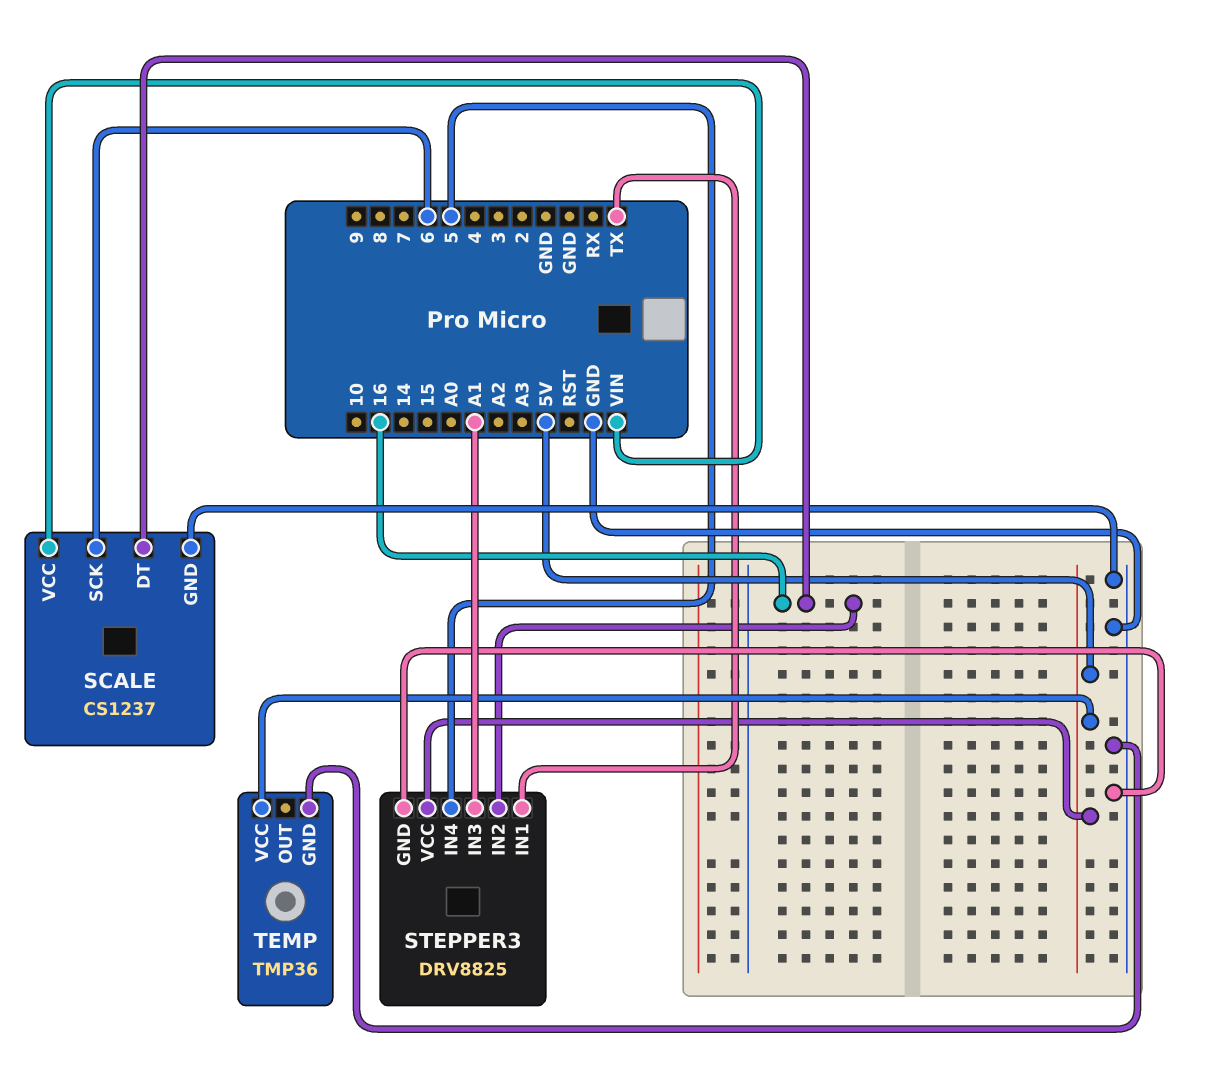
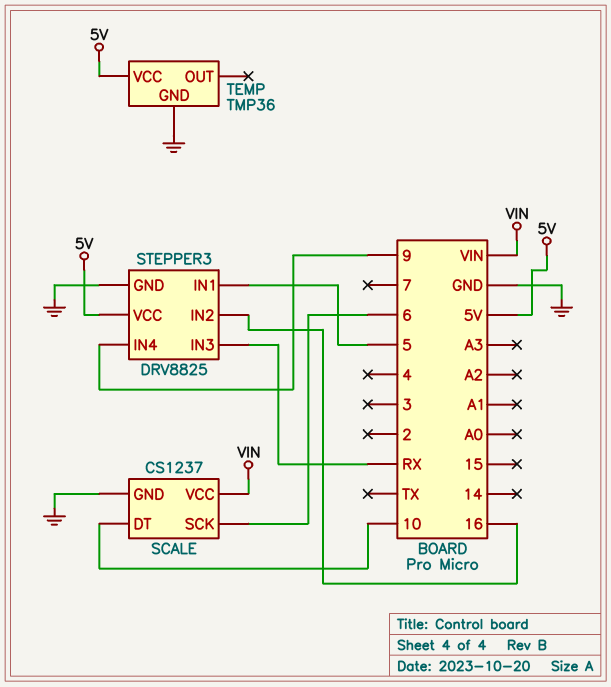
SCALE pin DT: 16 -> 10
STEPPER3 pin IN1: TX -> 5
STEPPER3 pin IN3: A1 -> RX
STEPPER3 pin IN4: 5 -> 9

